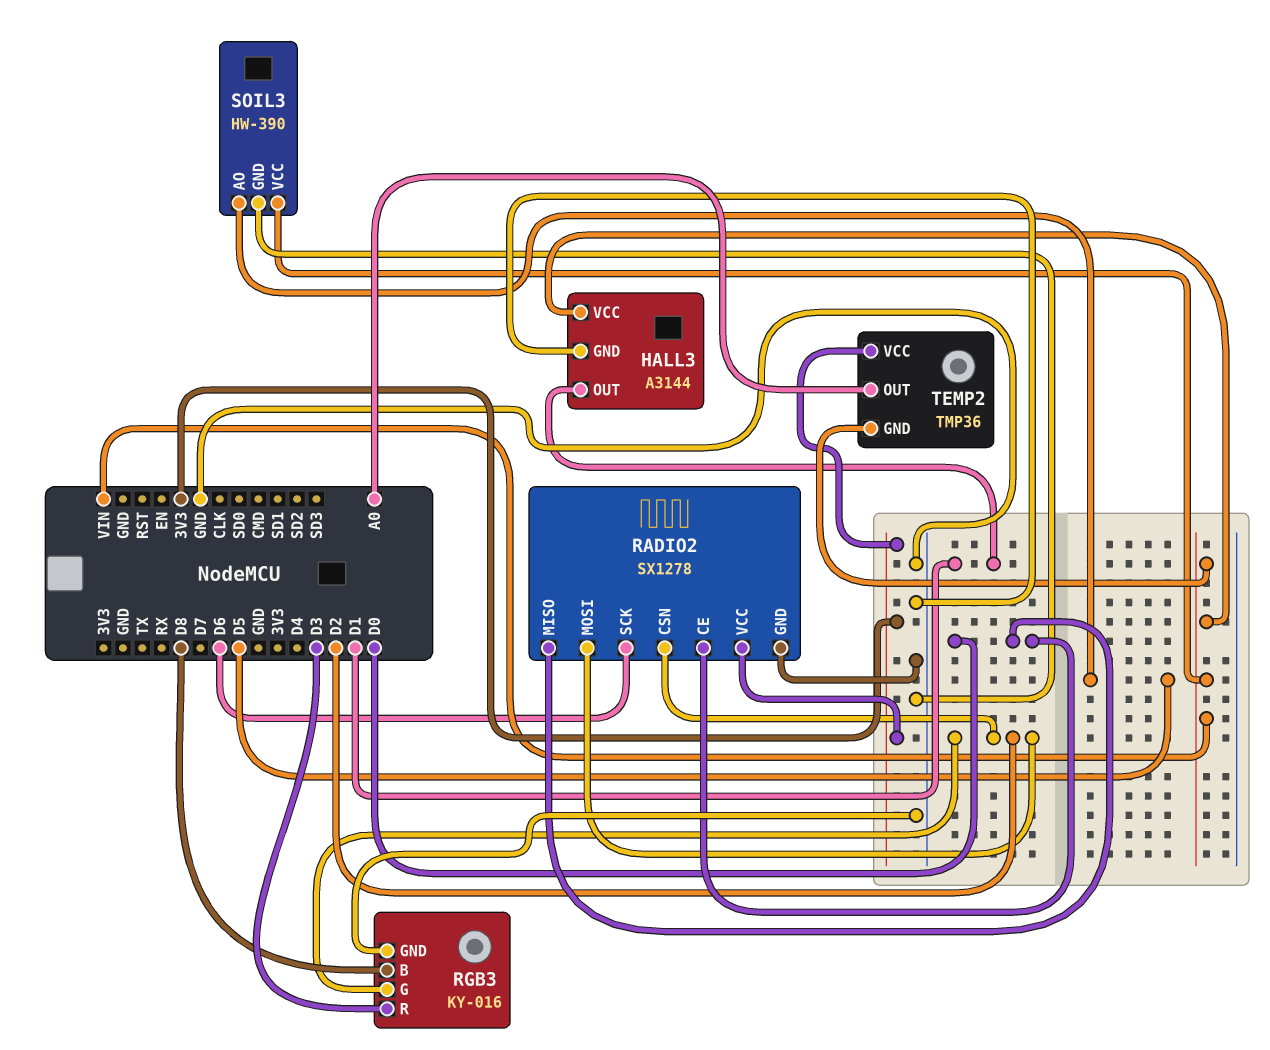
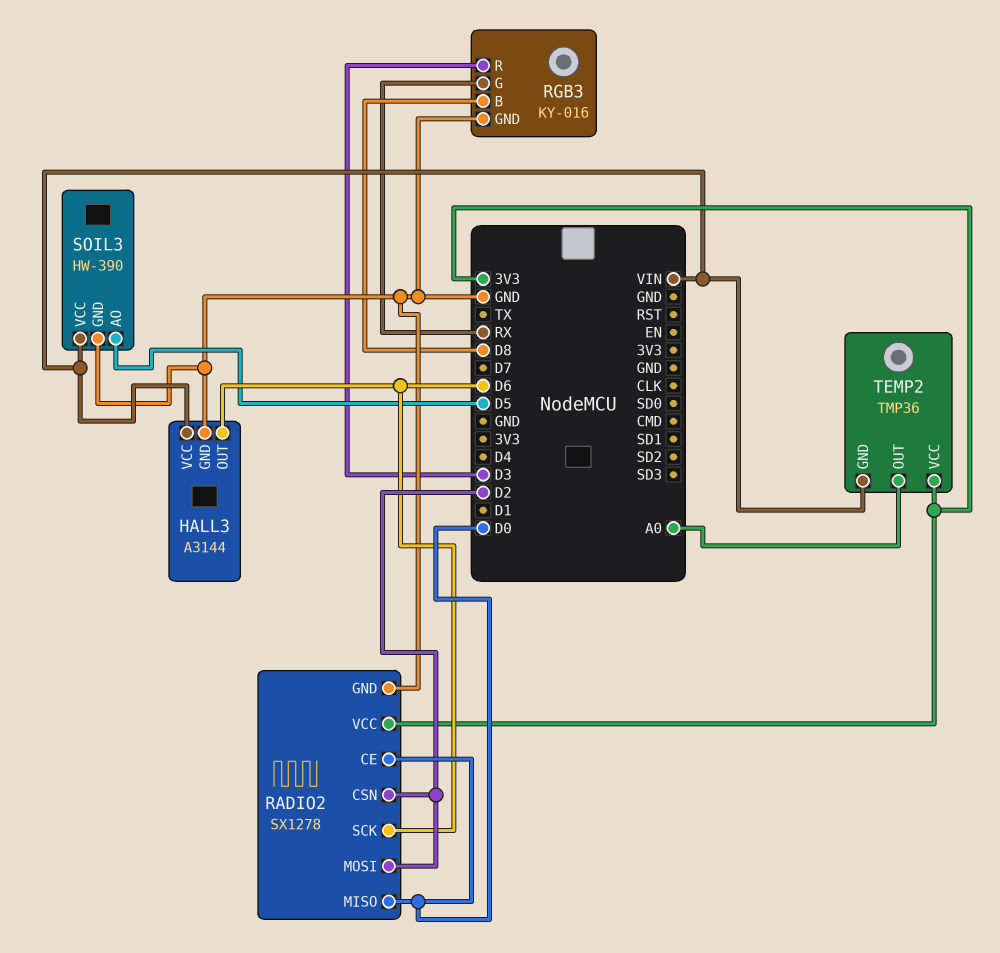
HALL3 pin OUT: D1 -> D6
RGB3 pin G: D2 -> RX

